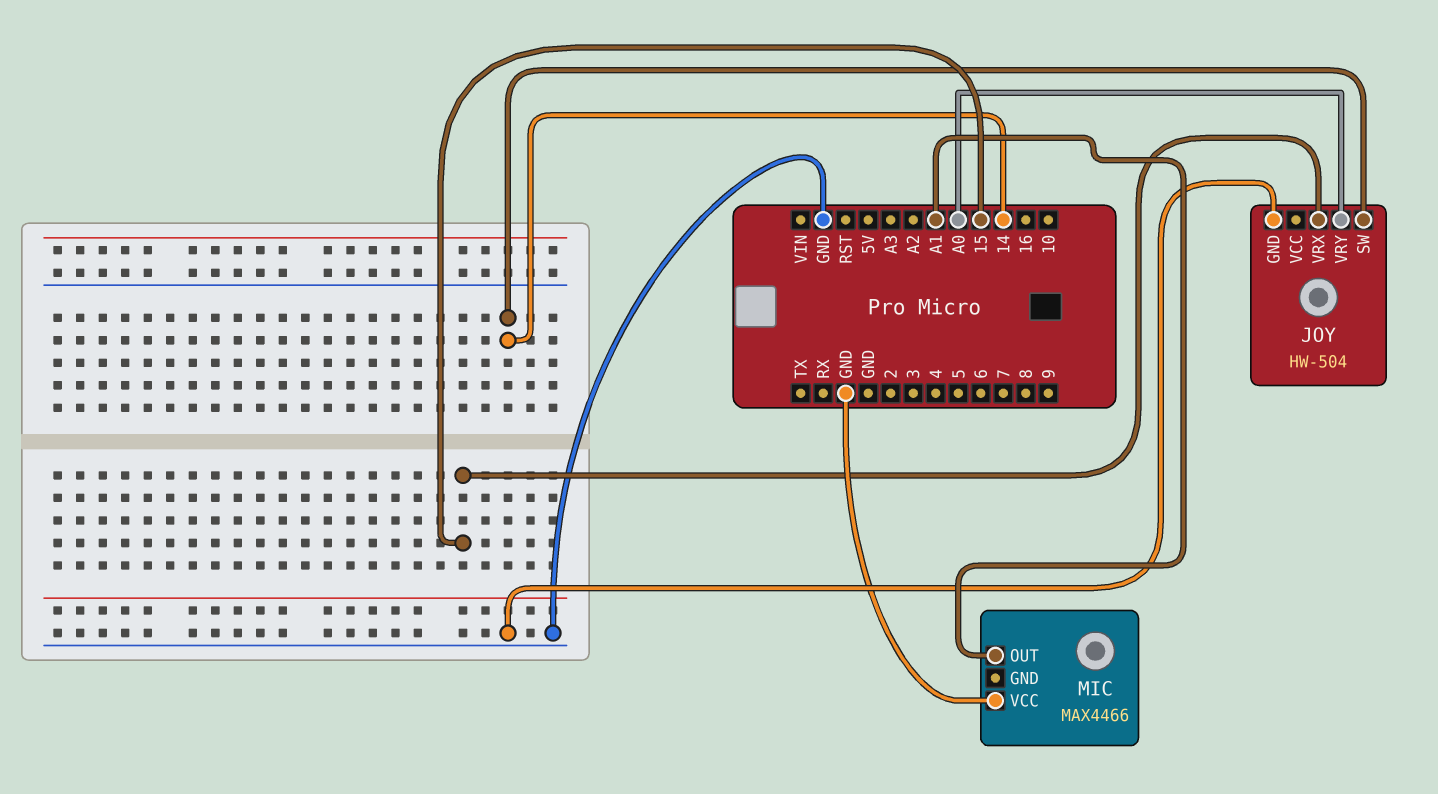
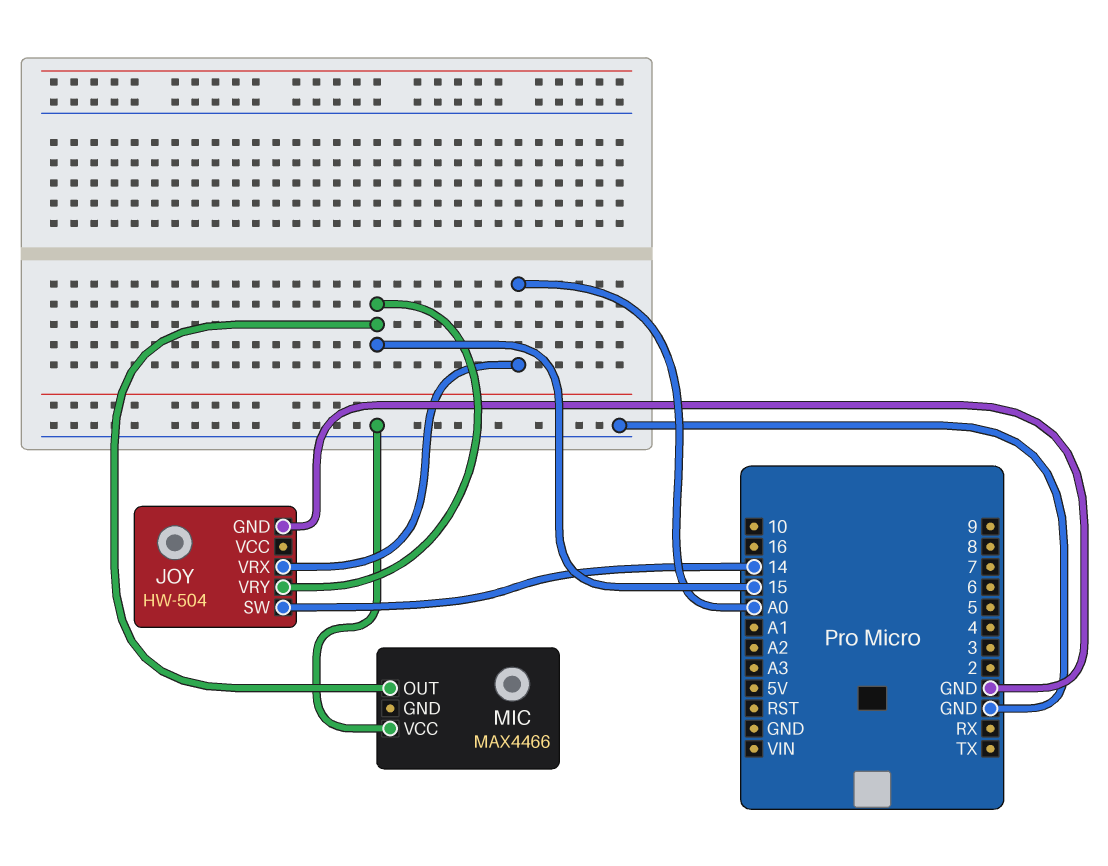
JOY pin VRX: 15 -> A0
JOY pin VRY: A0 -> 15
MIC pin OUT: A1 -> 15

